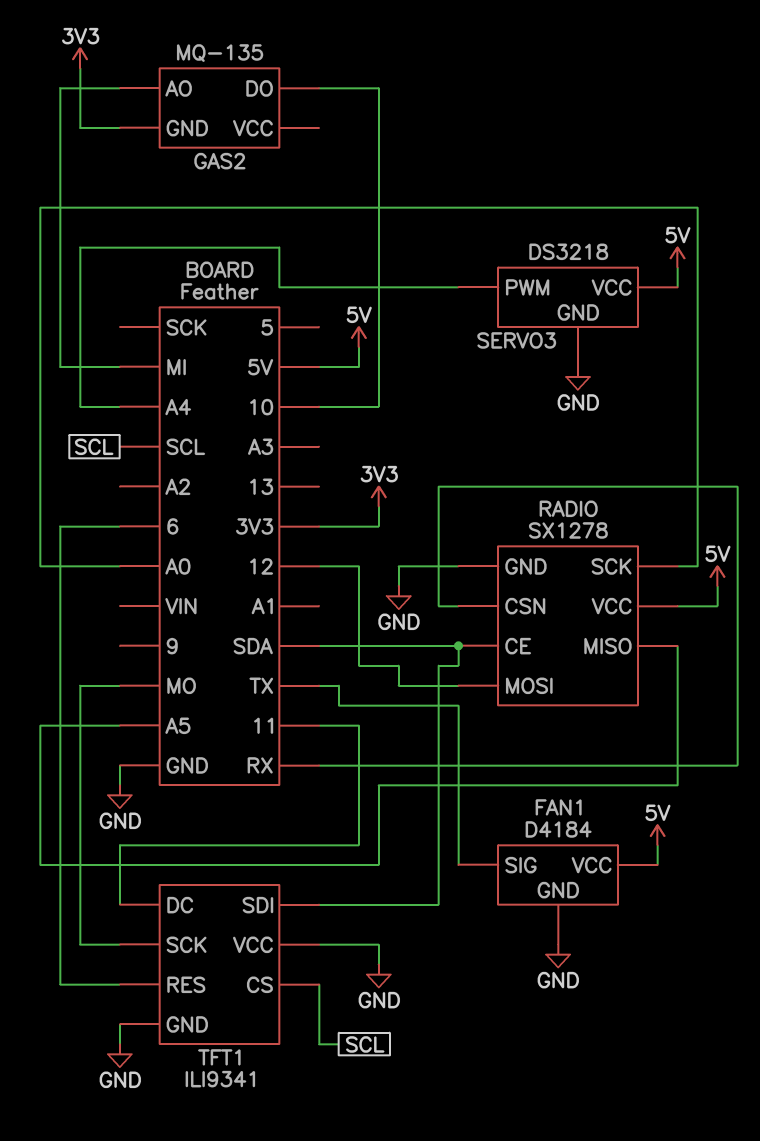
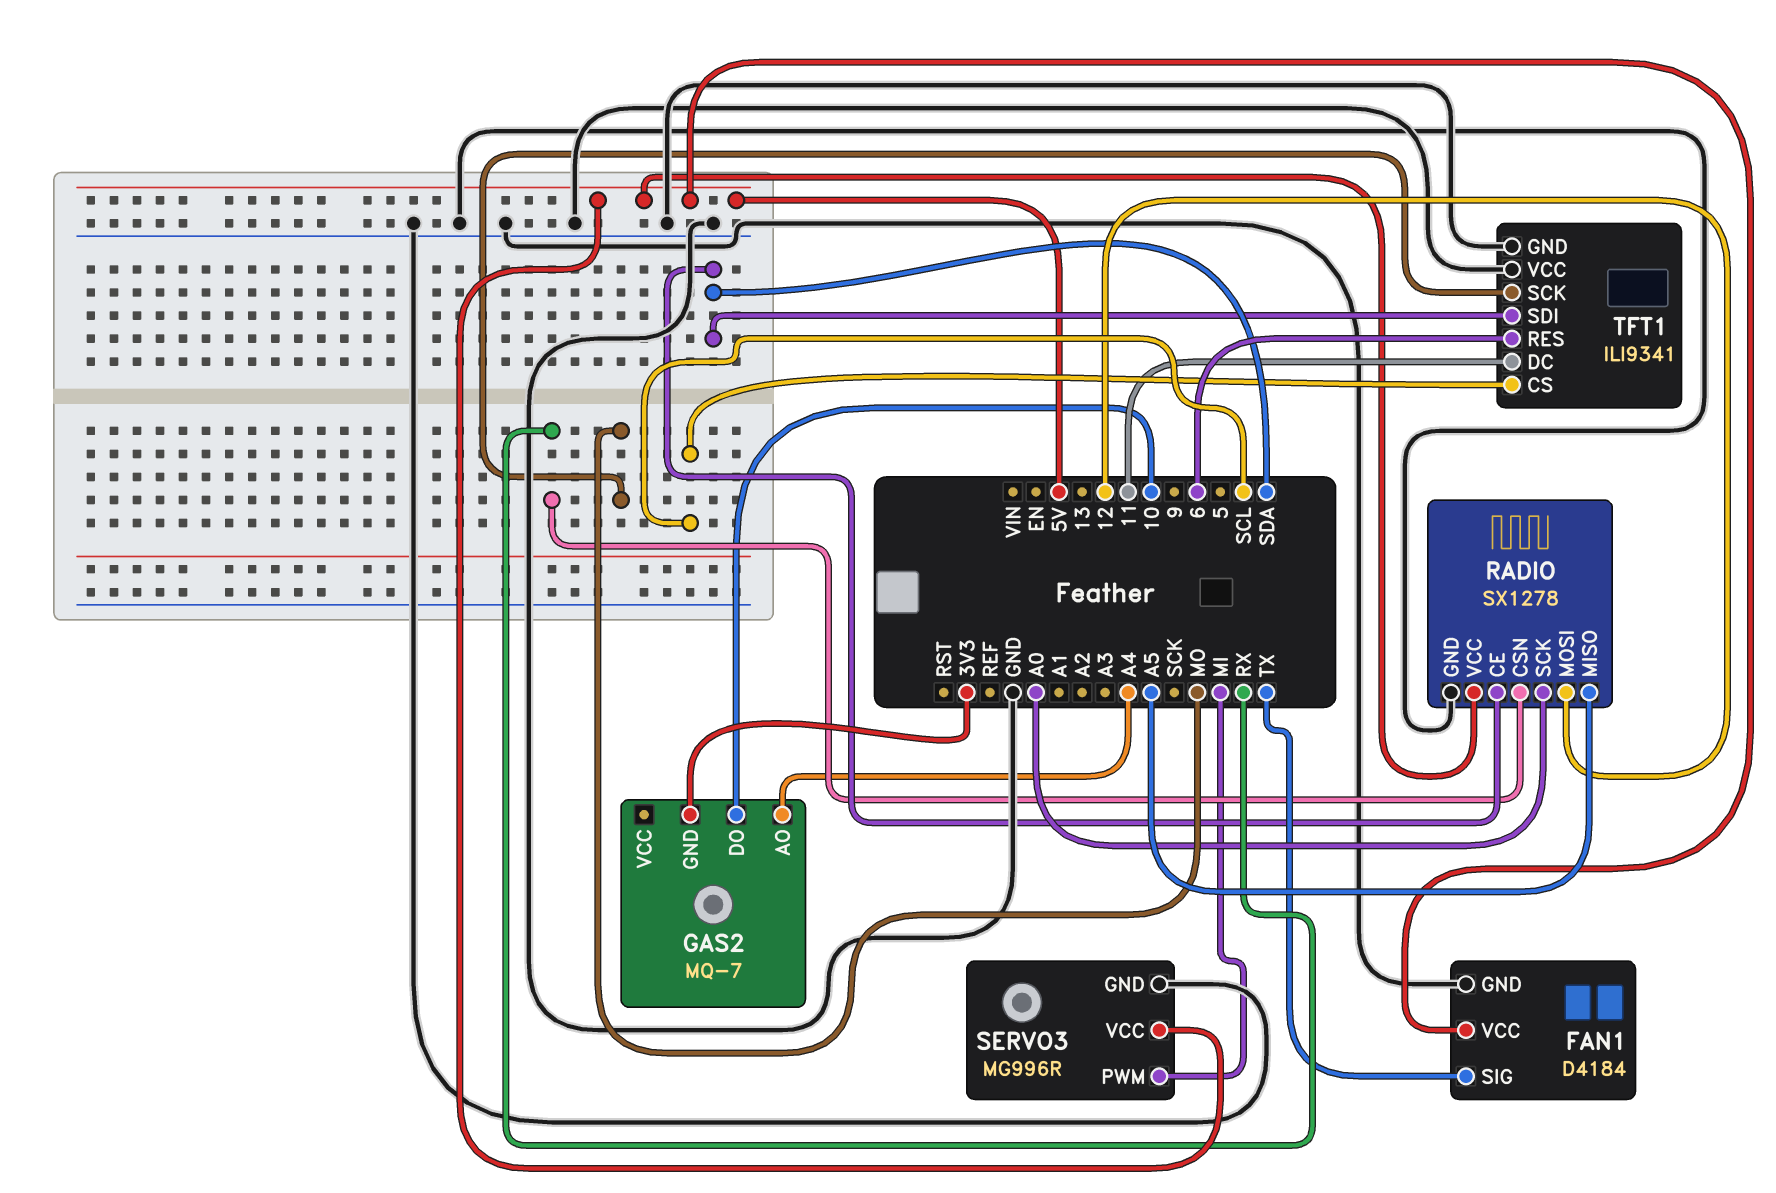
GAS2: MQ-135 -> MQ-7
GAS2 pin AO: MI -> A4
SERVO3: DS3218 -> MG996R
SERVO3 pin PWM: A4 -> MI

